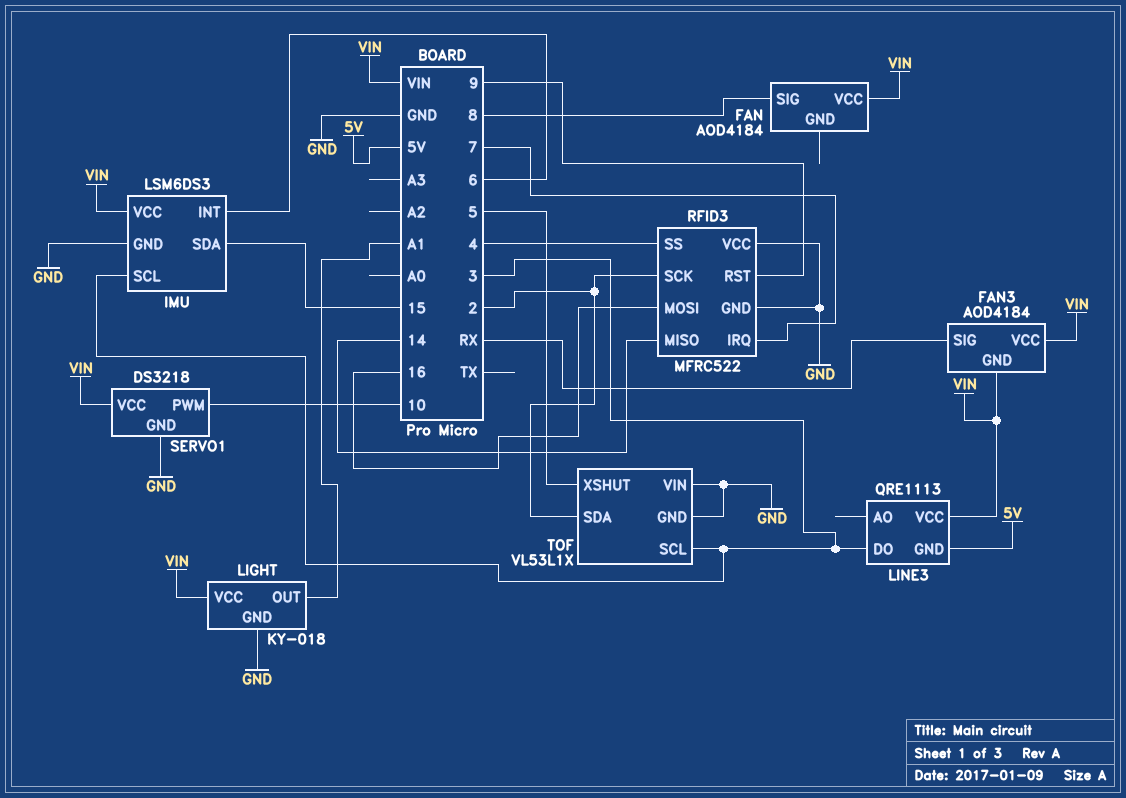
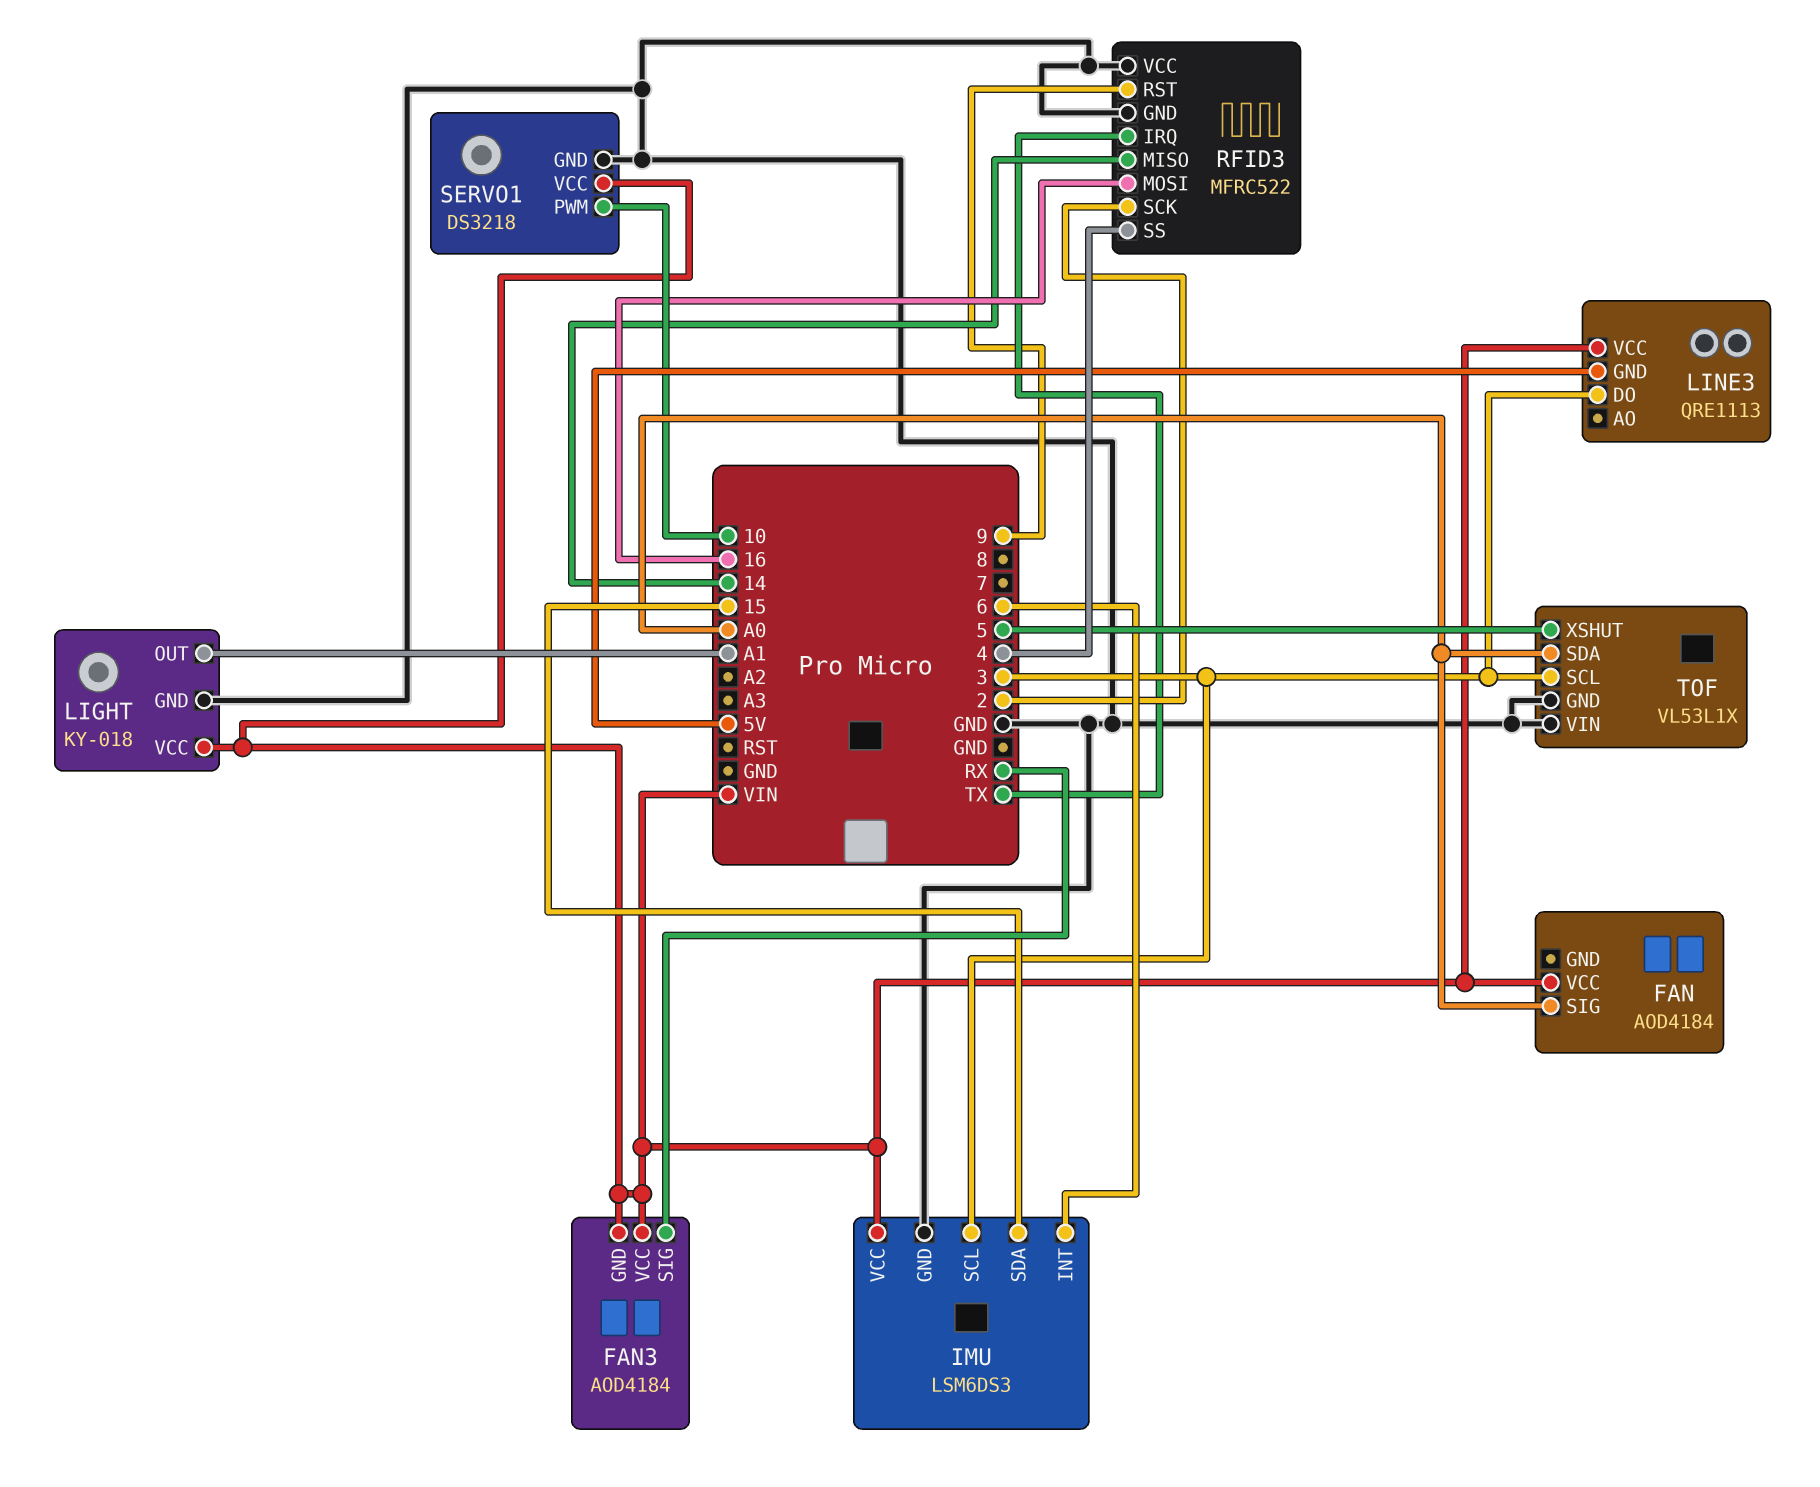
FAN pin SIG: 8 -> A0
RFID3 pin IRQ: 7 -> TX
TOF pin SDA: 2 -> A0

